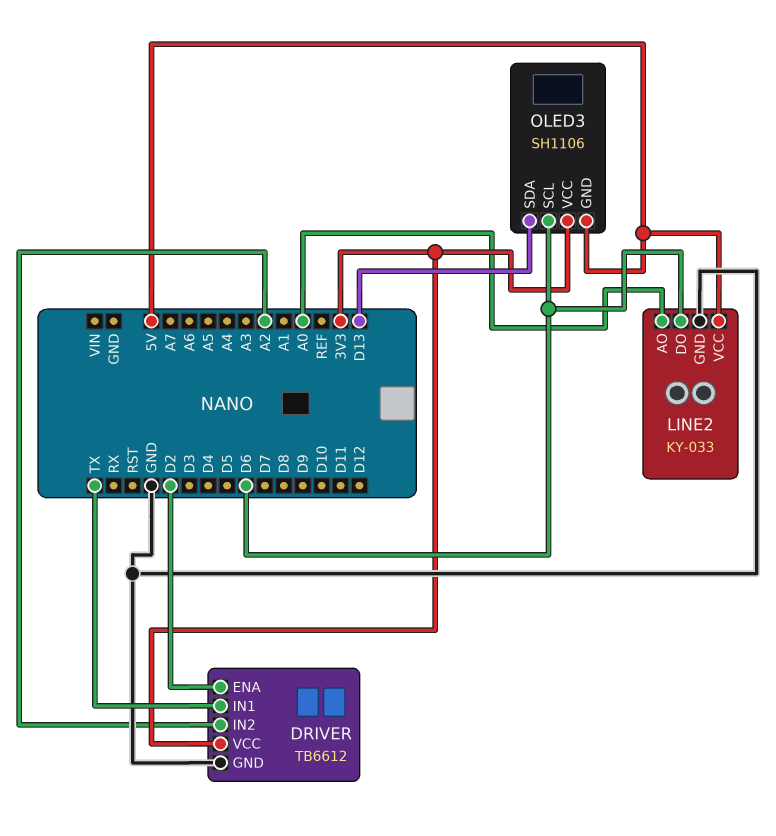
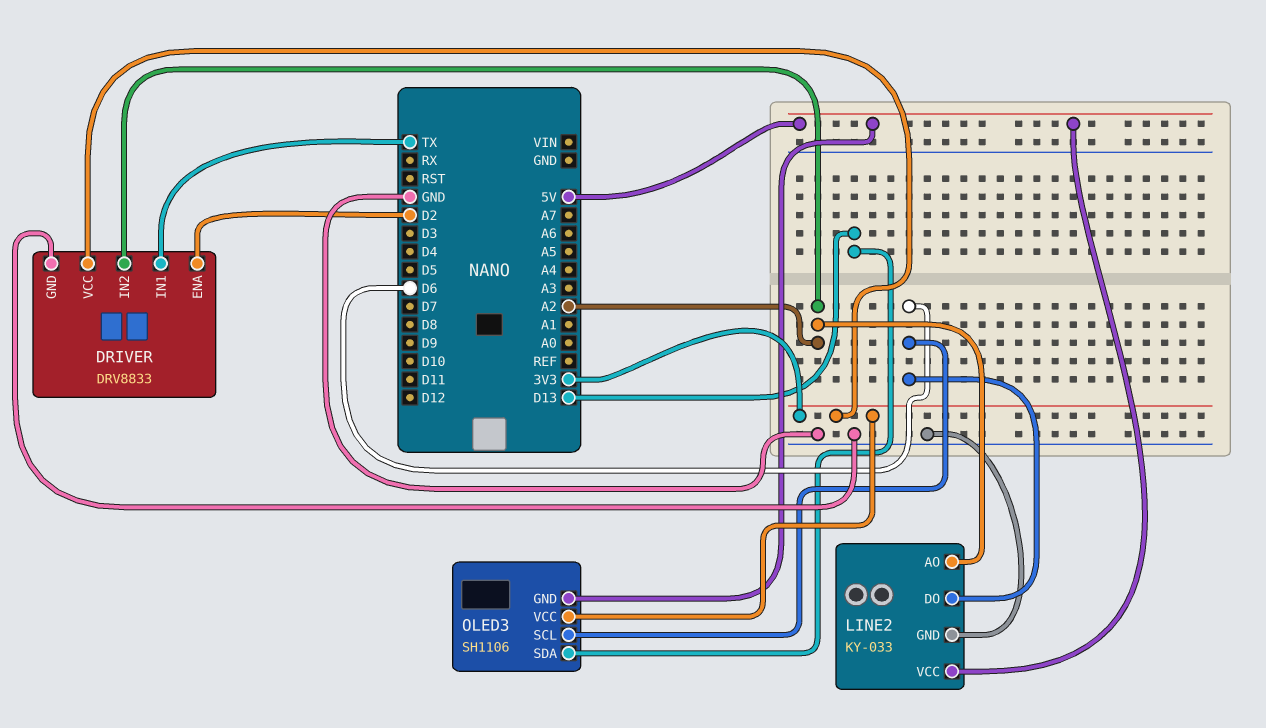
DRIVER: TB6612 -> DRV8833
LINE2 pin AO: A0 -> A2

